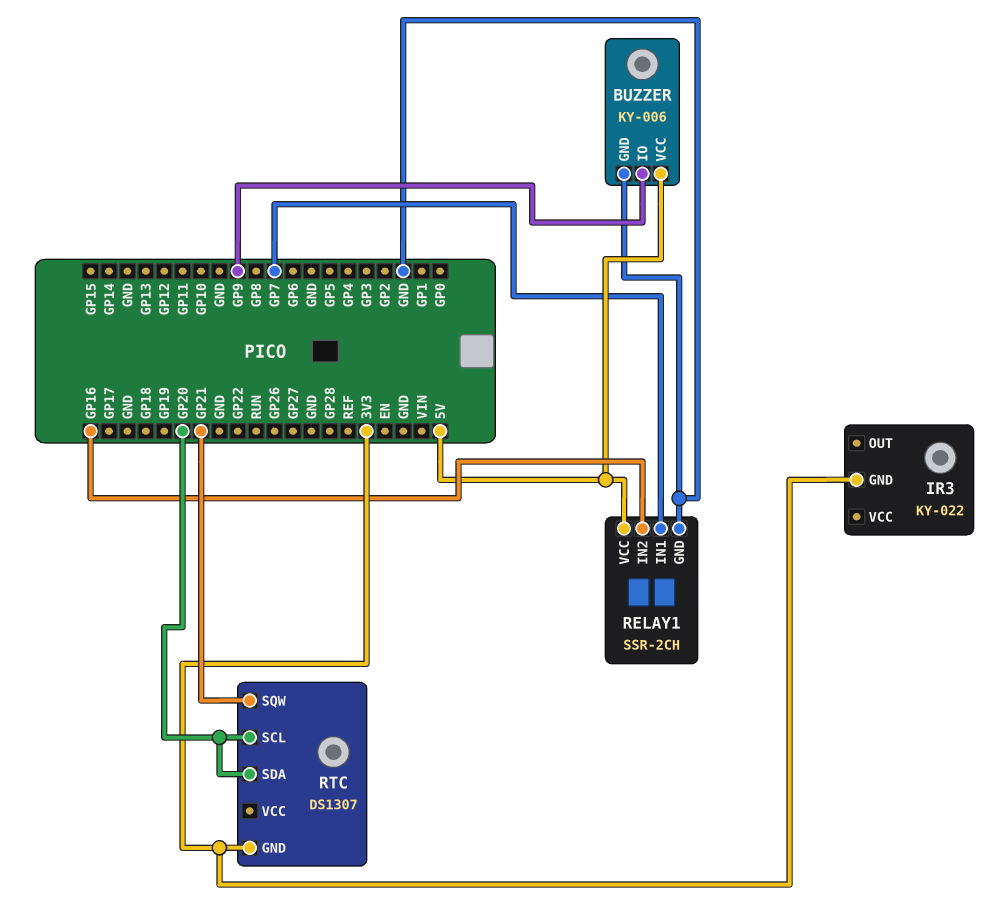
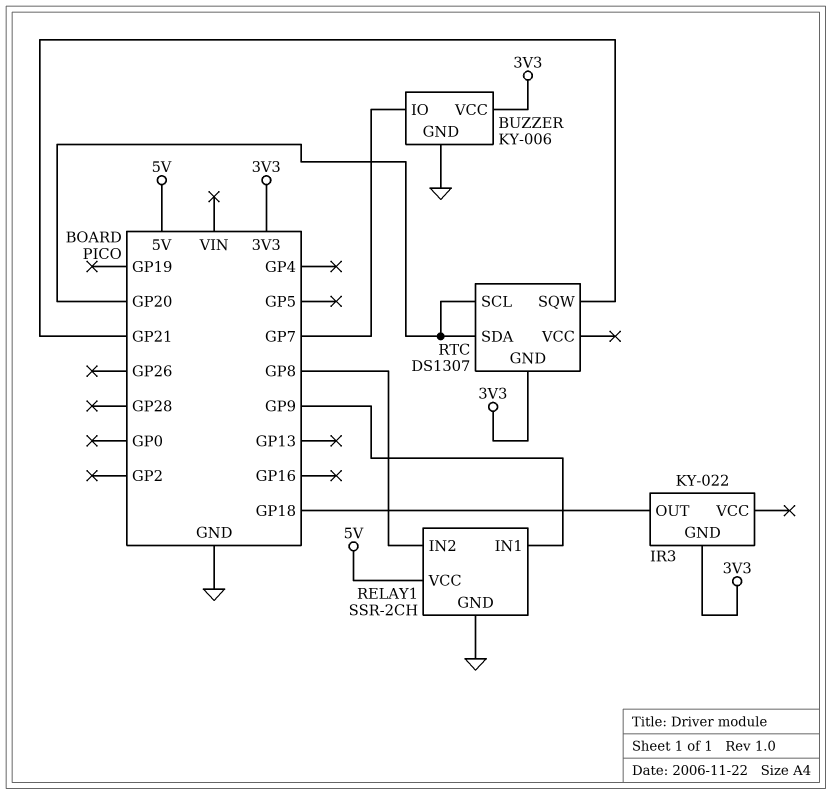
BUZZER pin IO: GP9 -> GP7
BUZZER pin VCC: 5V -> 3V3
IR3 pin OUT: none -> GP18
RELAY1 pin IN1: GP7 -> GP9
RELAY1 pin IN2: GP16 -> GP8

